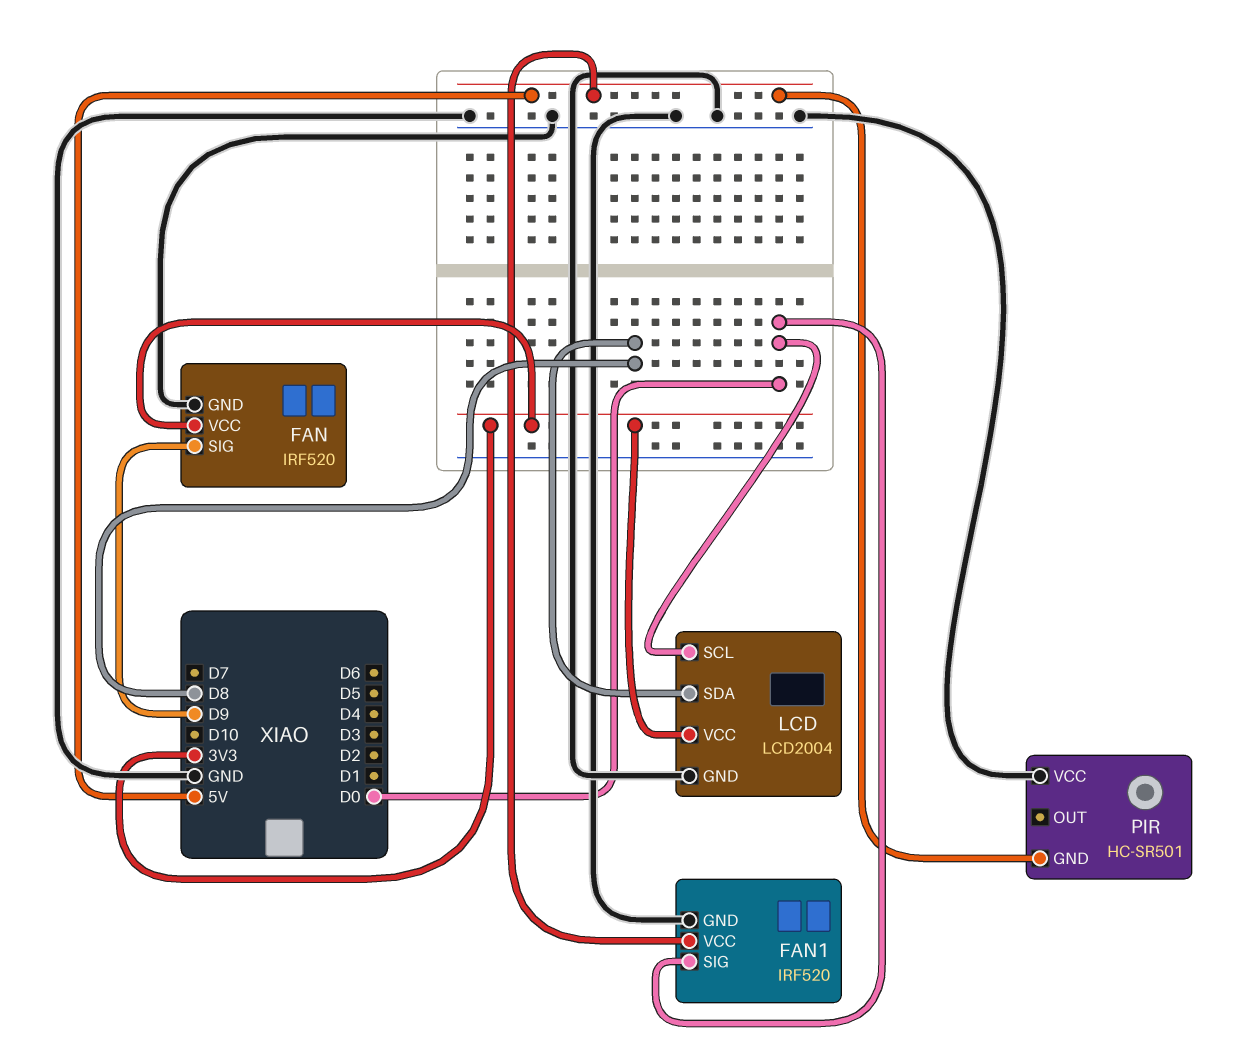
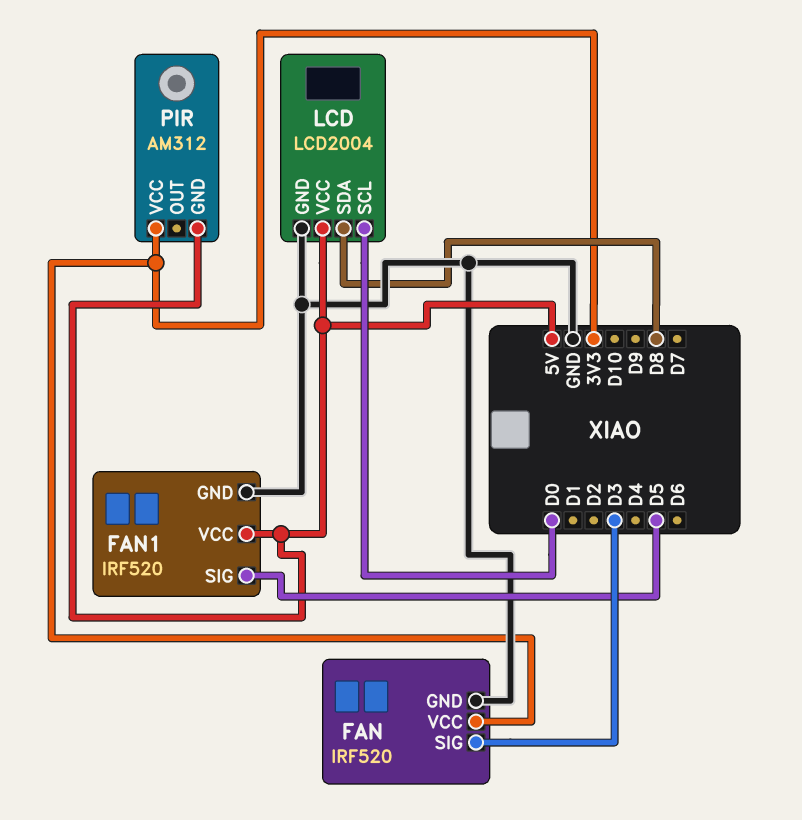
FAN pin SIG: D9 -> D3
FAN1 pin SIG: D0 -> D5
LCD pin VCC: 3V3 -> 5V
PIR: HC-SR501 -> AM312
PIR pin VCC: GND -> 3V3

